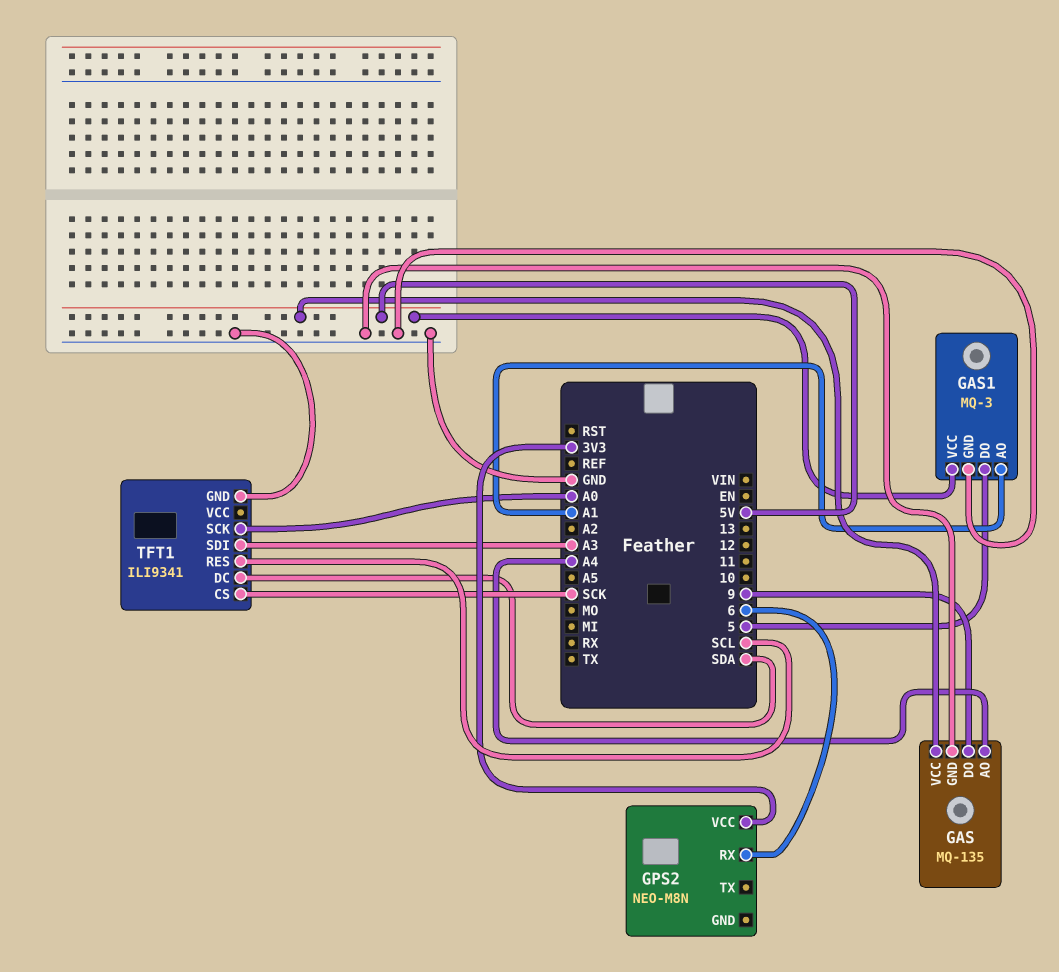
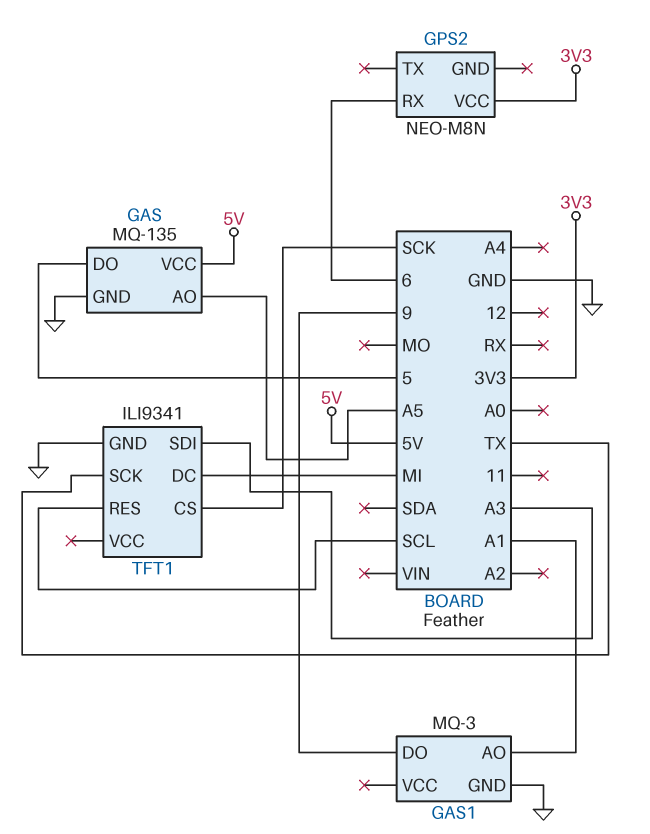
GAS pin AO: A4 -> A5
GAS pin DO: 9 -> 5
GAS1 pin DO: 5 -> 9
GAS1 pin VCC: 5V -> none
TFT1 pin DC: SDA -> MI
TFT1 pin SCK: A0 -> TX

